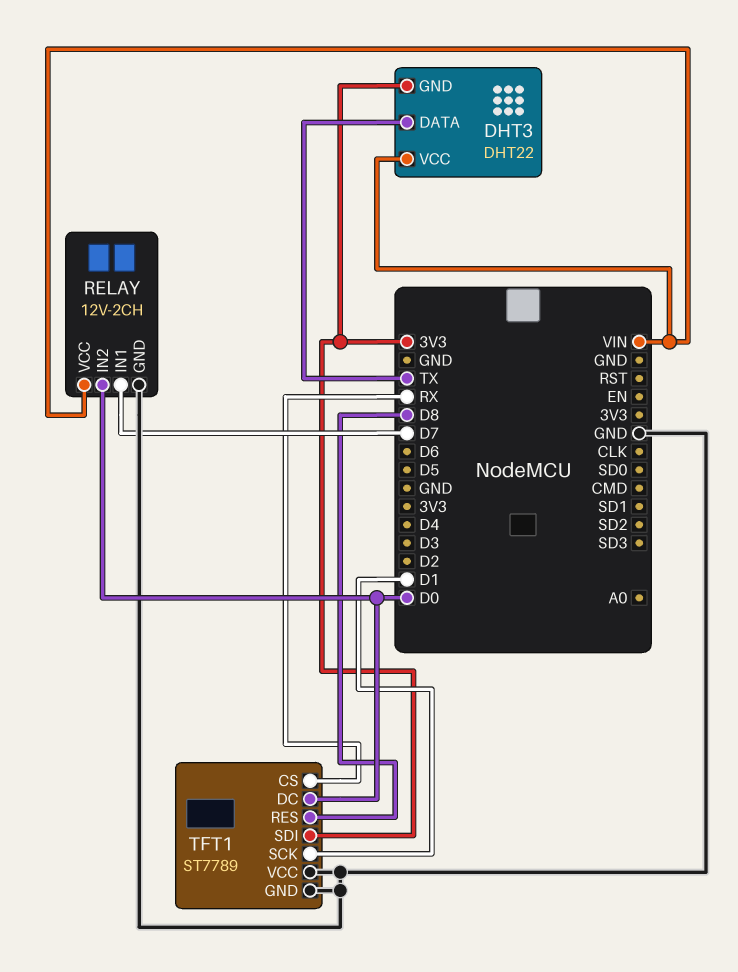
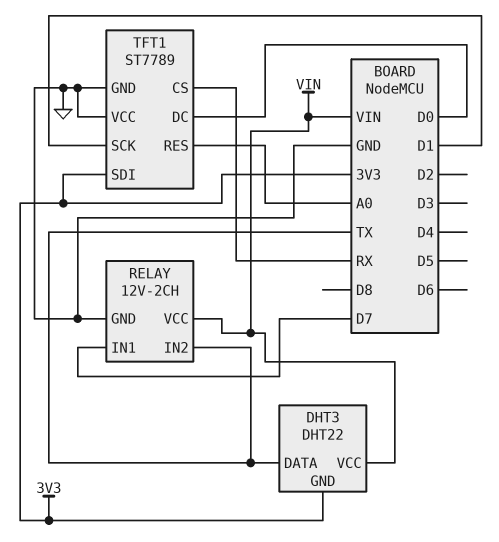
RELAY pin IN2: D0 -> TX
TFT1 pin RES: D8 -> A0

